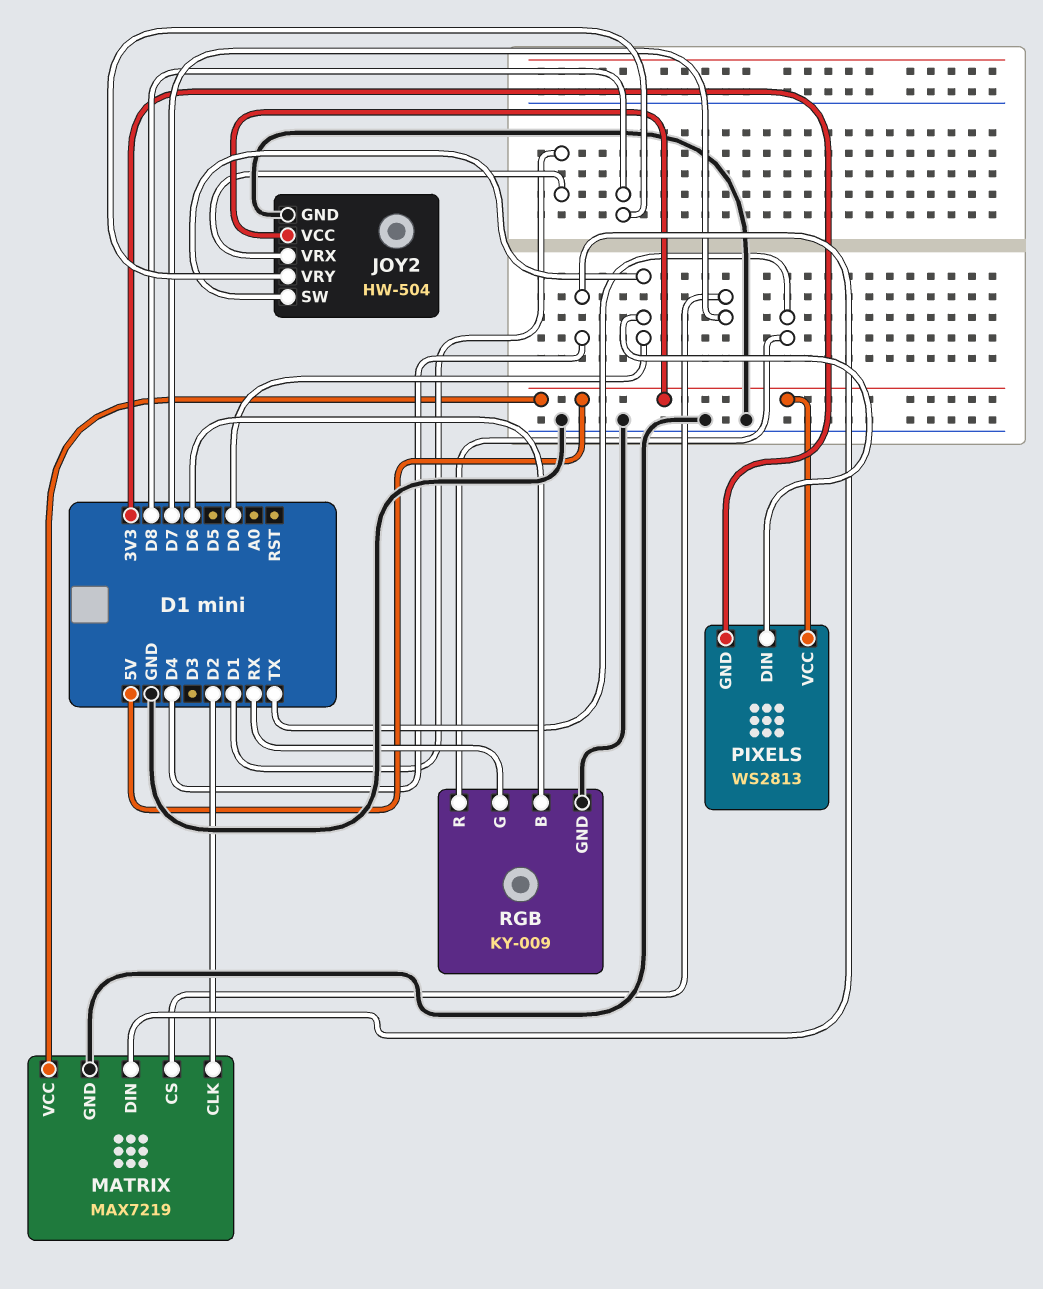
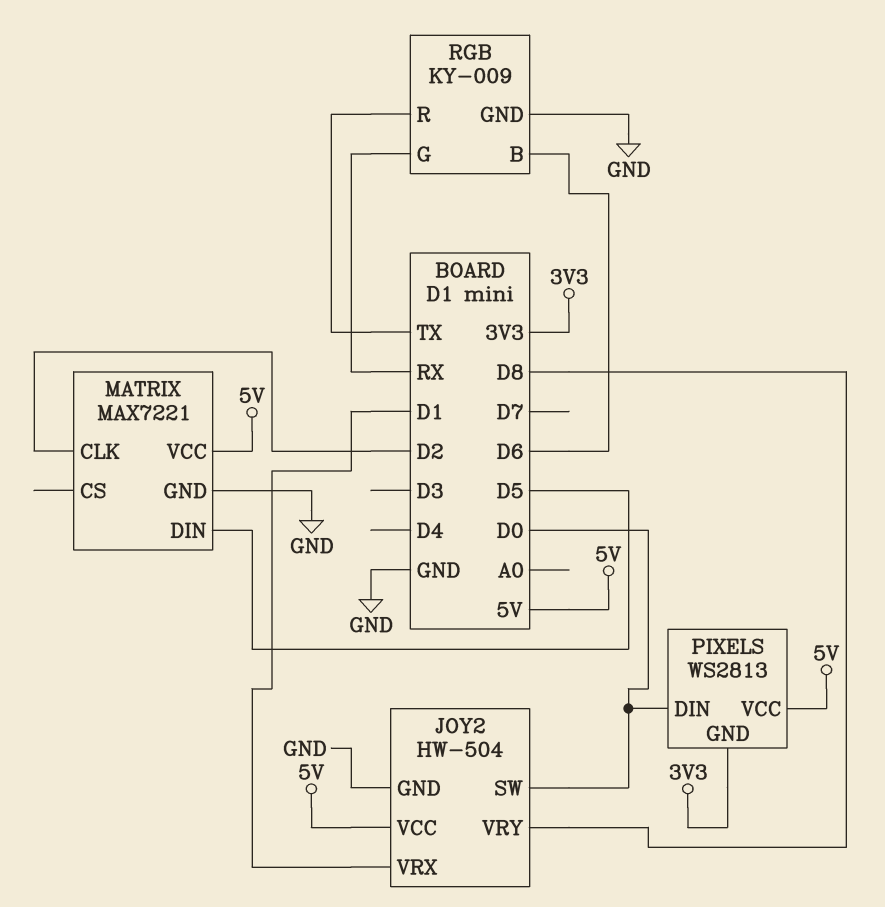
MATRIX: MAX7219 -> MAX7221
MATRIX pin CS: D7 -> none
MATRIX pin DIN: D4 -> D5

